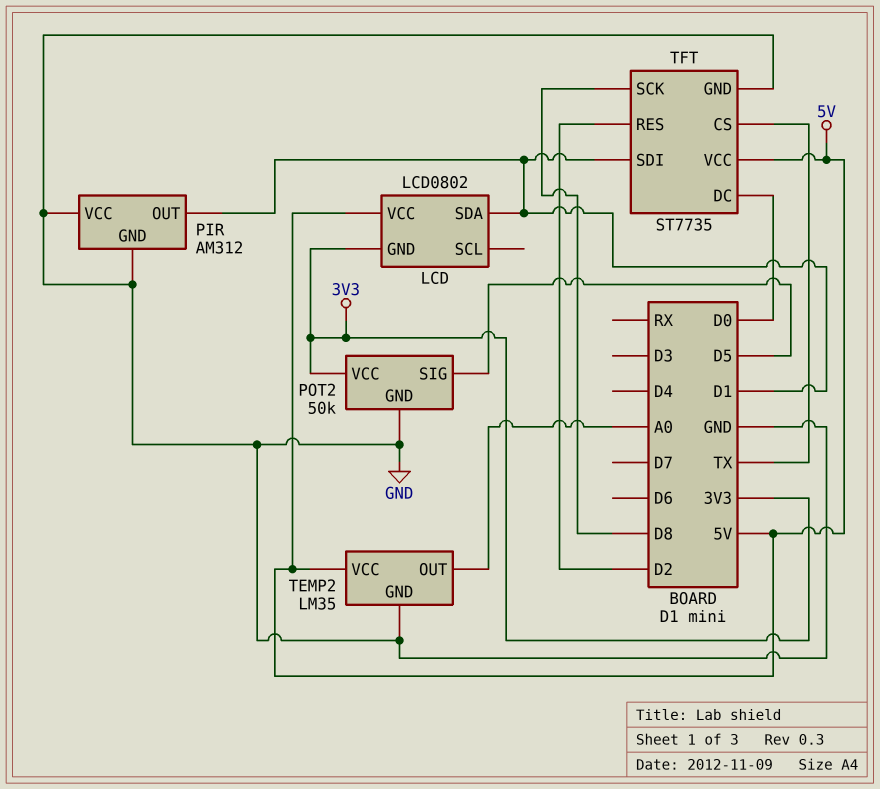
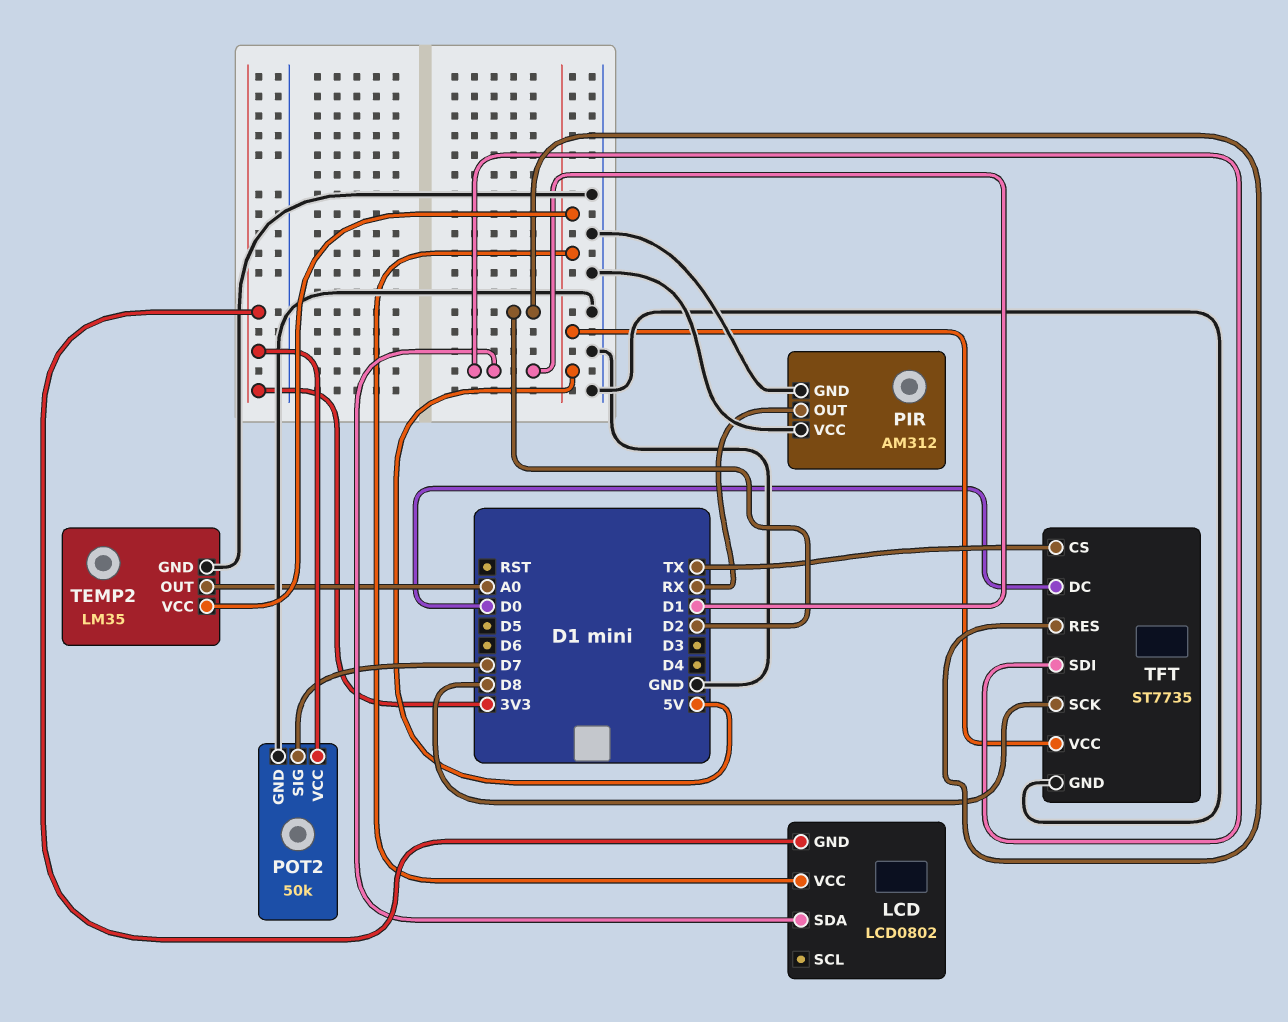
PIR pin OUT: D1 -> RX
POT2 pin SIG: D5 -> D7

